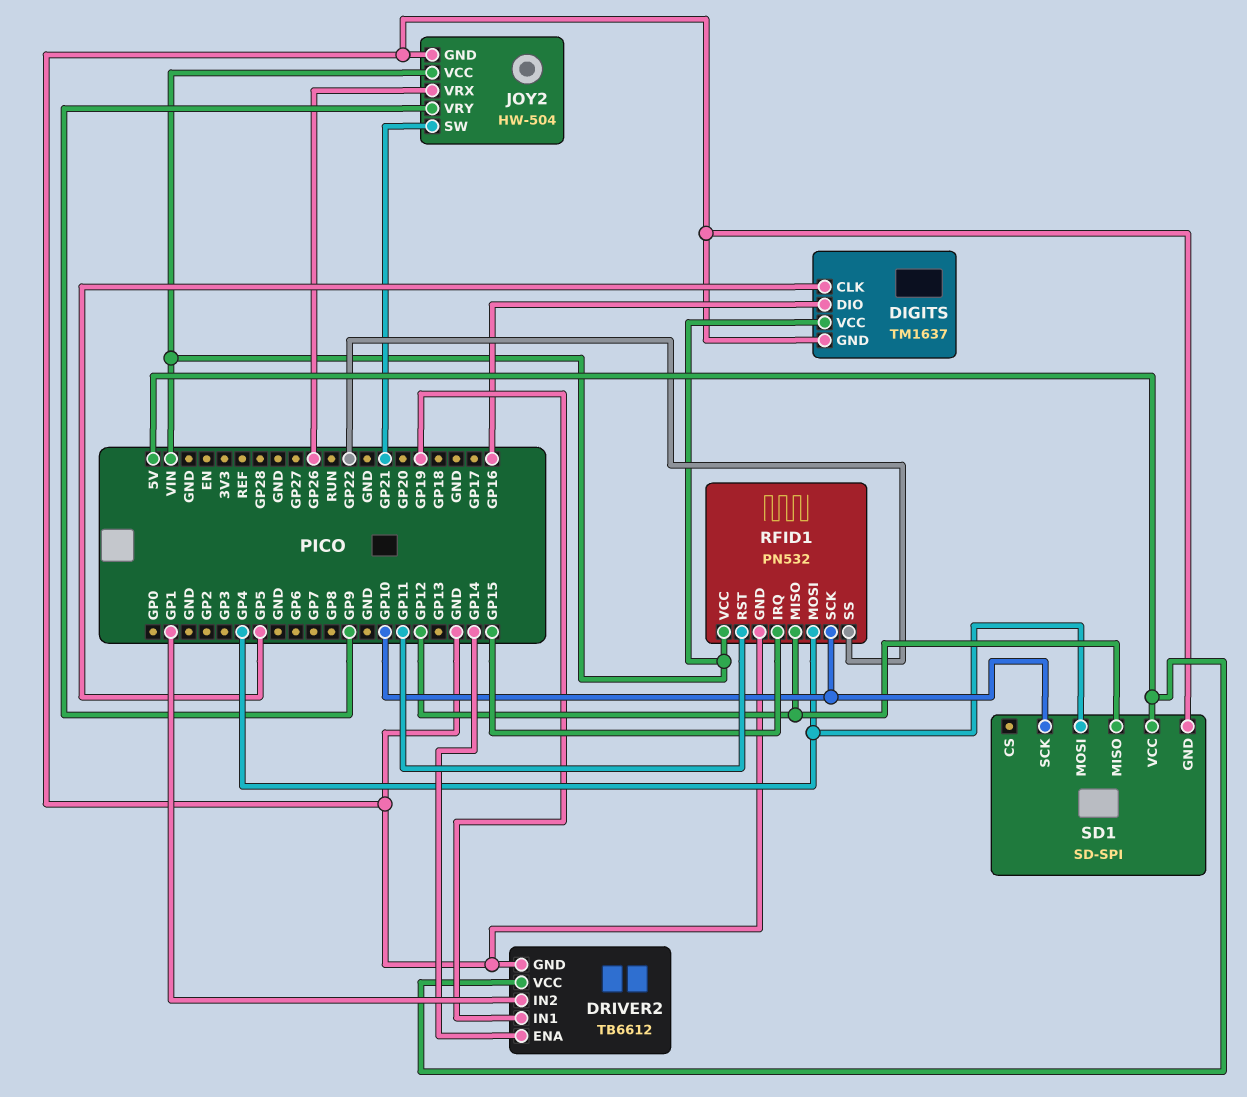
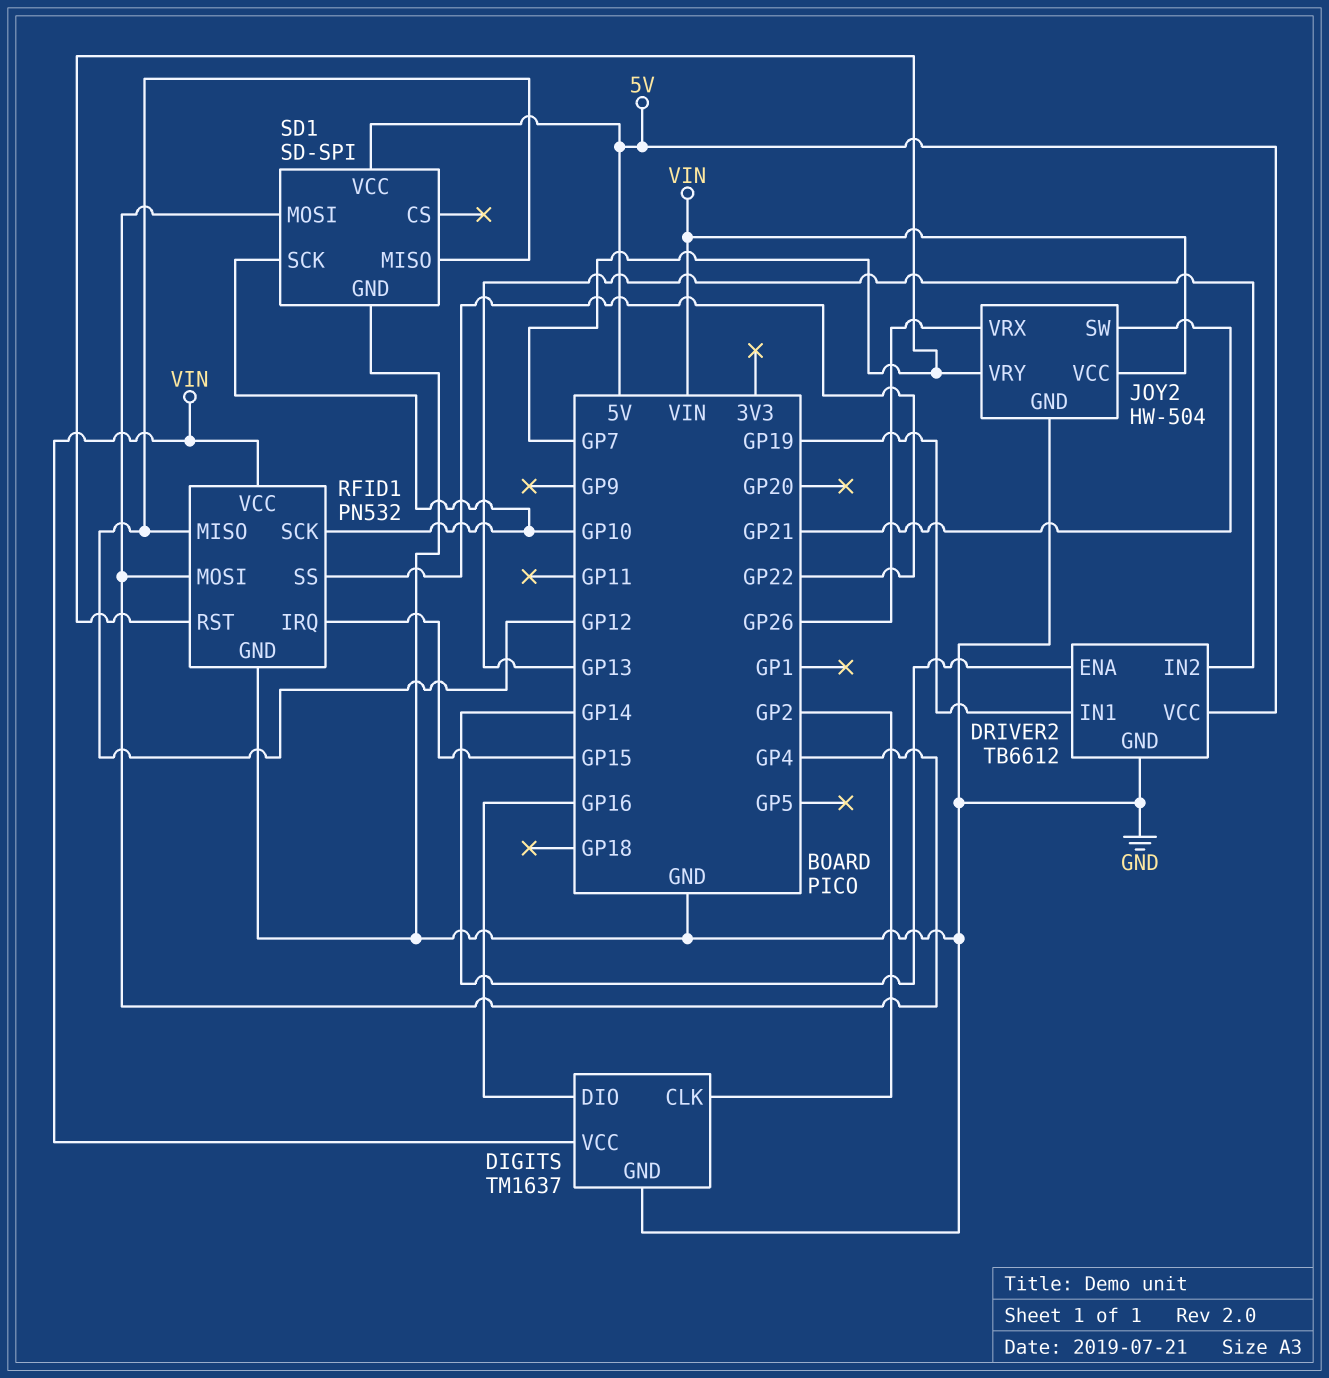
DIGITS pin CLK: GP5 -> GP2
DRIVER2 pin IN2: GP1 -> GP13
JOY2 pin VRY: GP9 -> GP7
RFID1 pin RST: GP11 -> GP7

